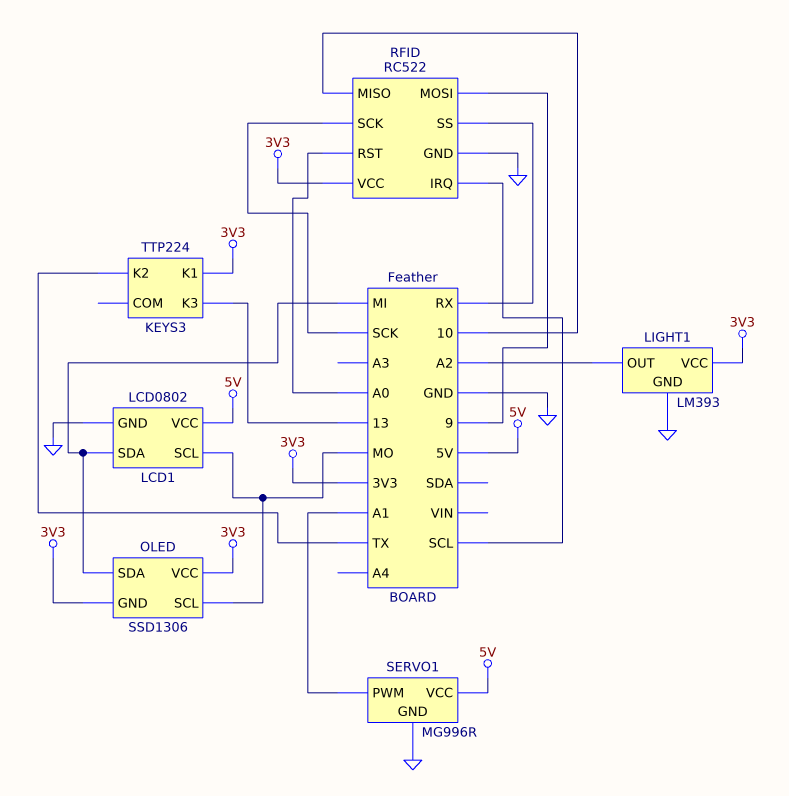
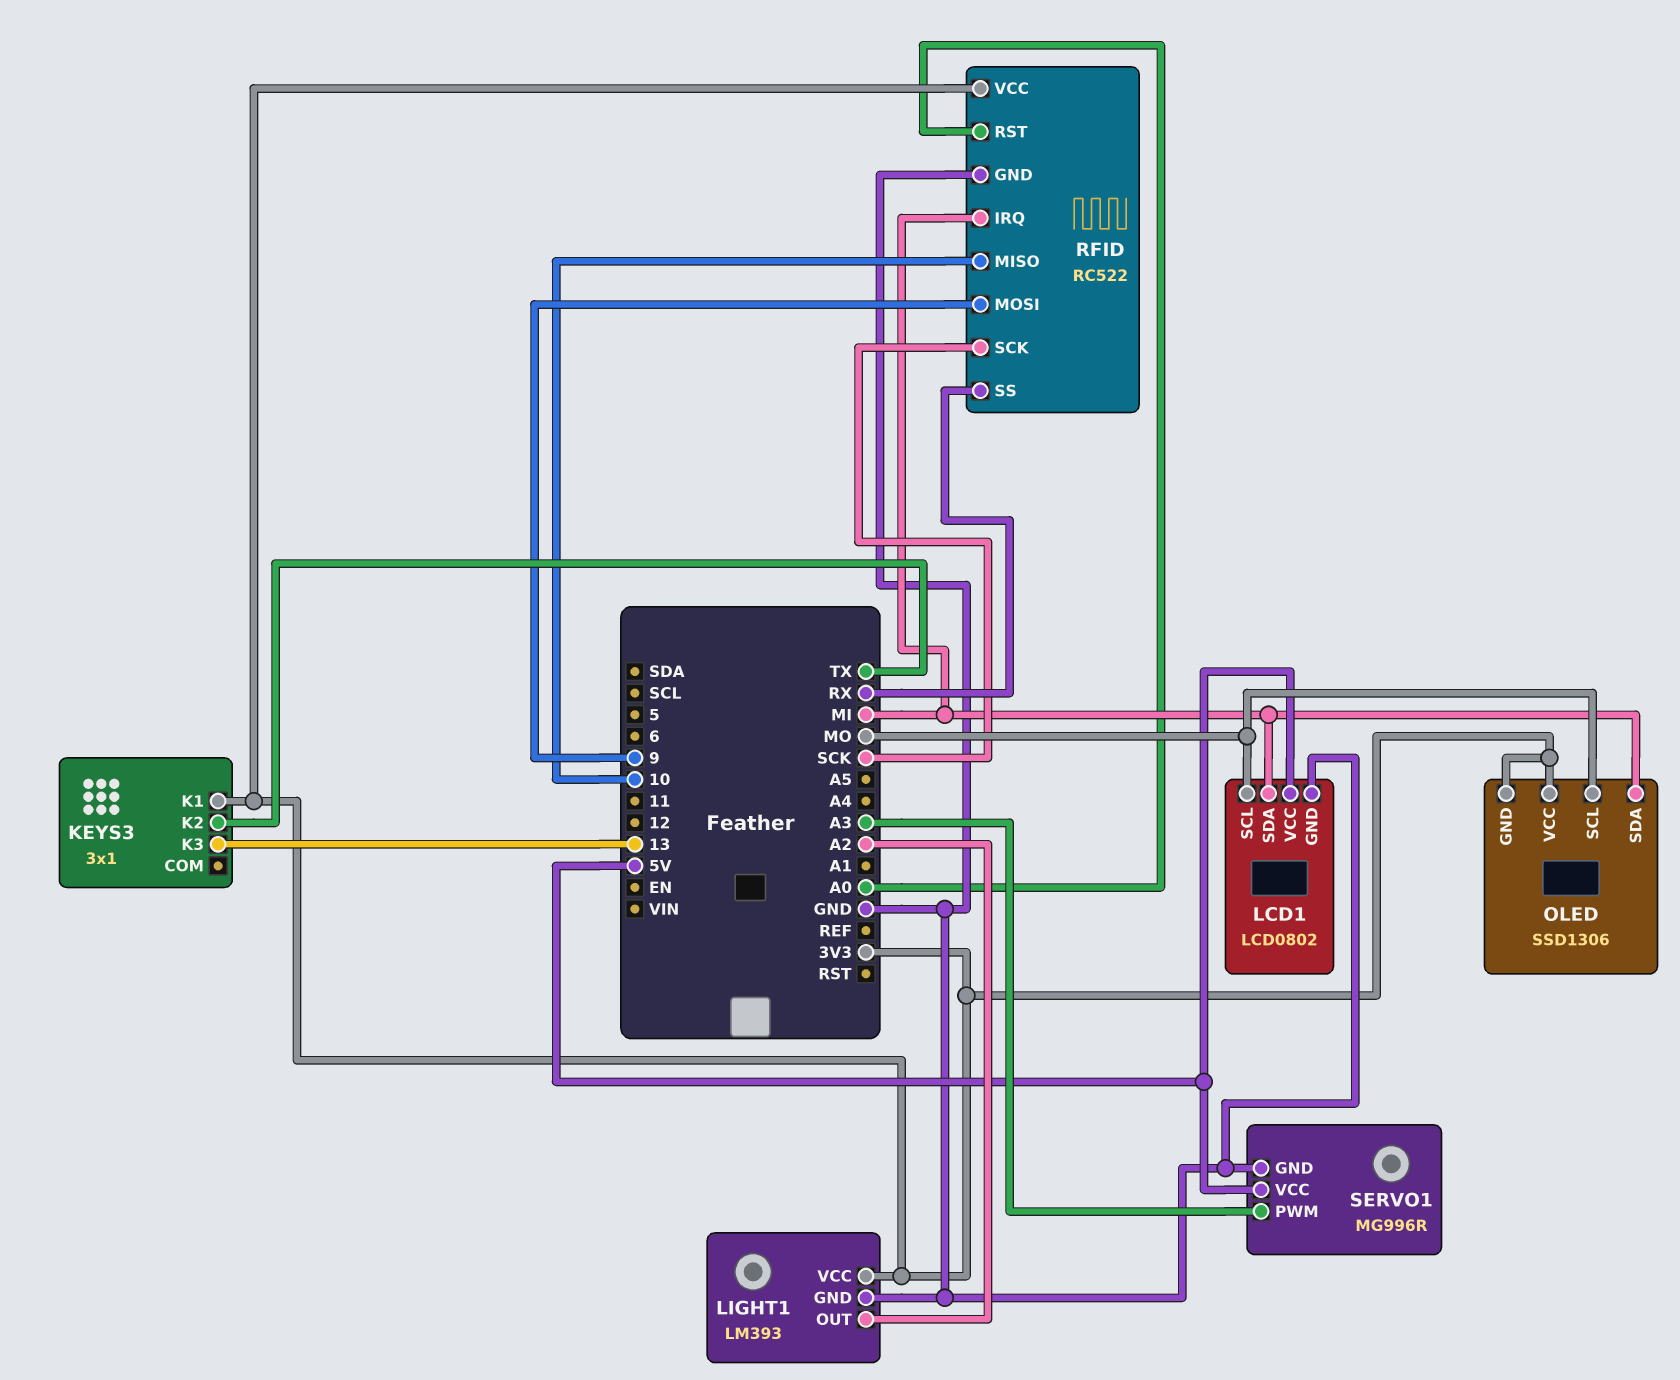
KEYS3: TTP224 -> 3x1
RFID pin IRQ: SCL -> MI
SERVO1 pin PWM: A1 -> A3

